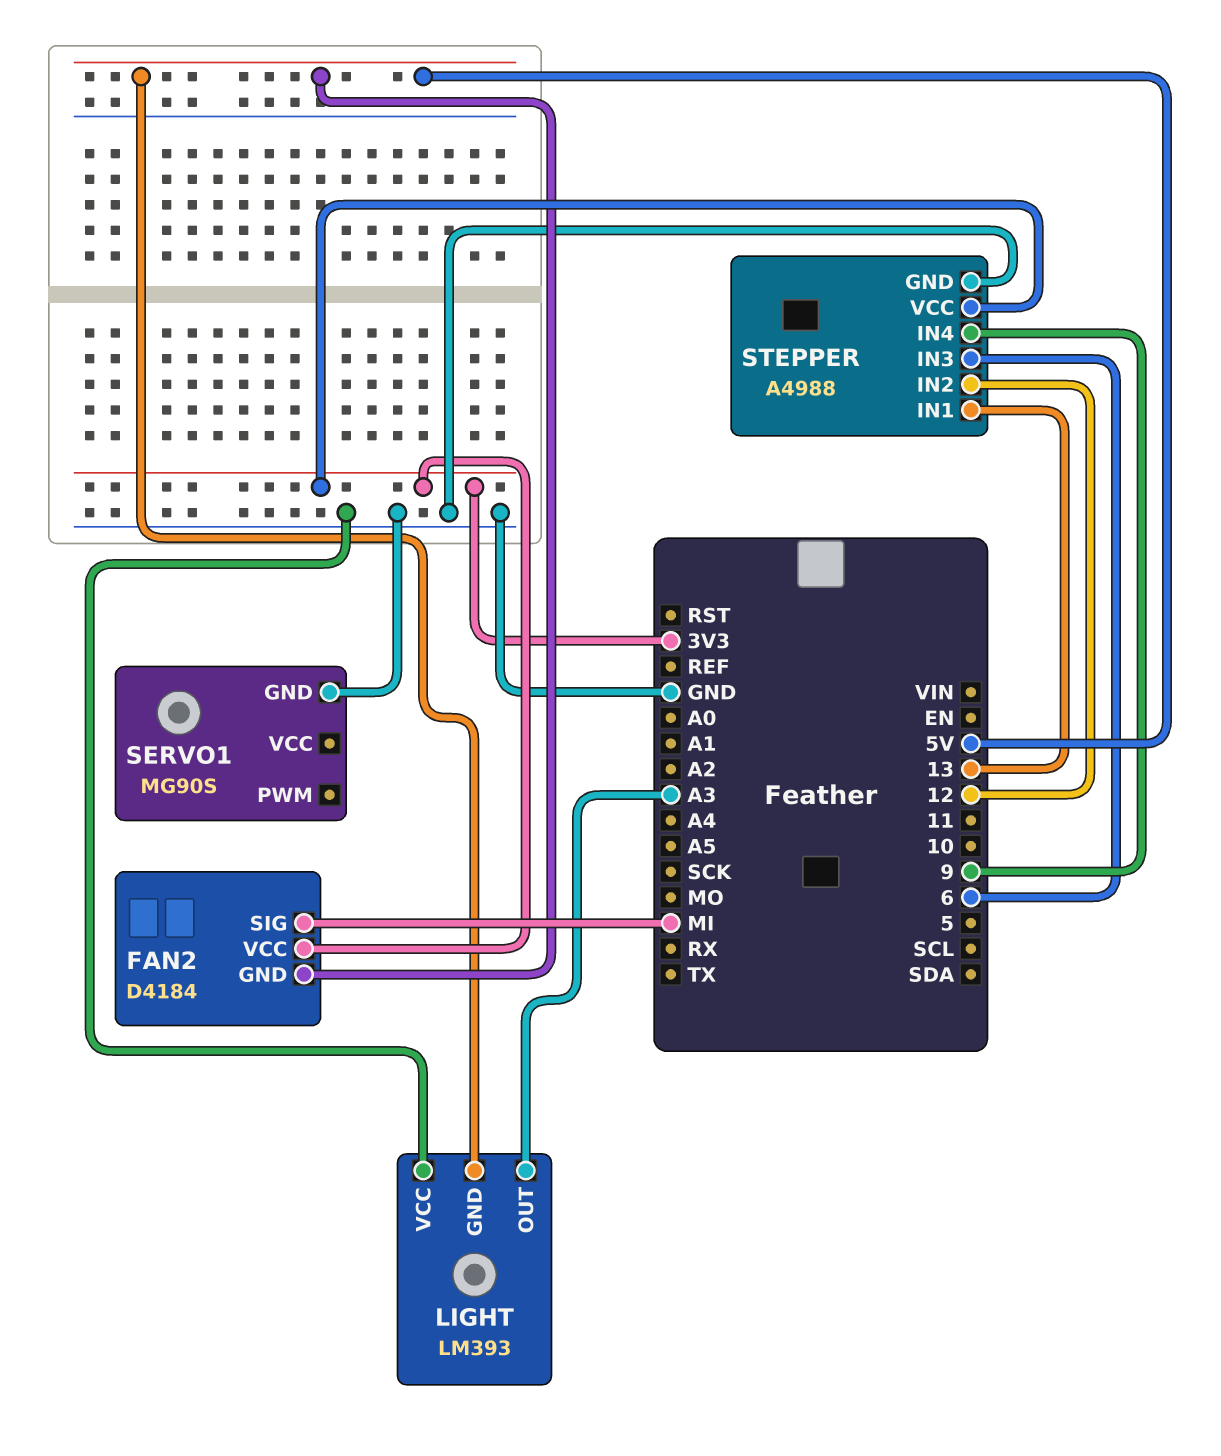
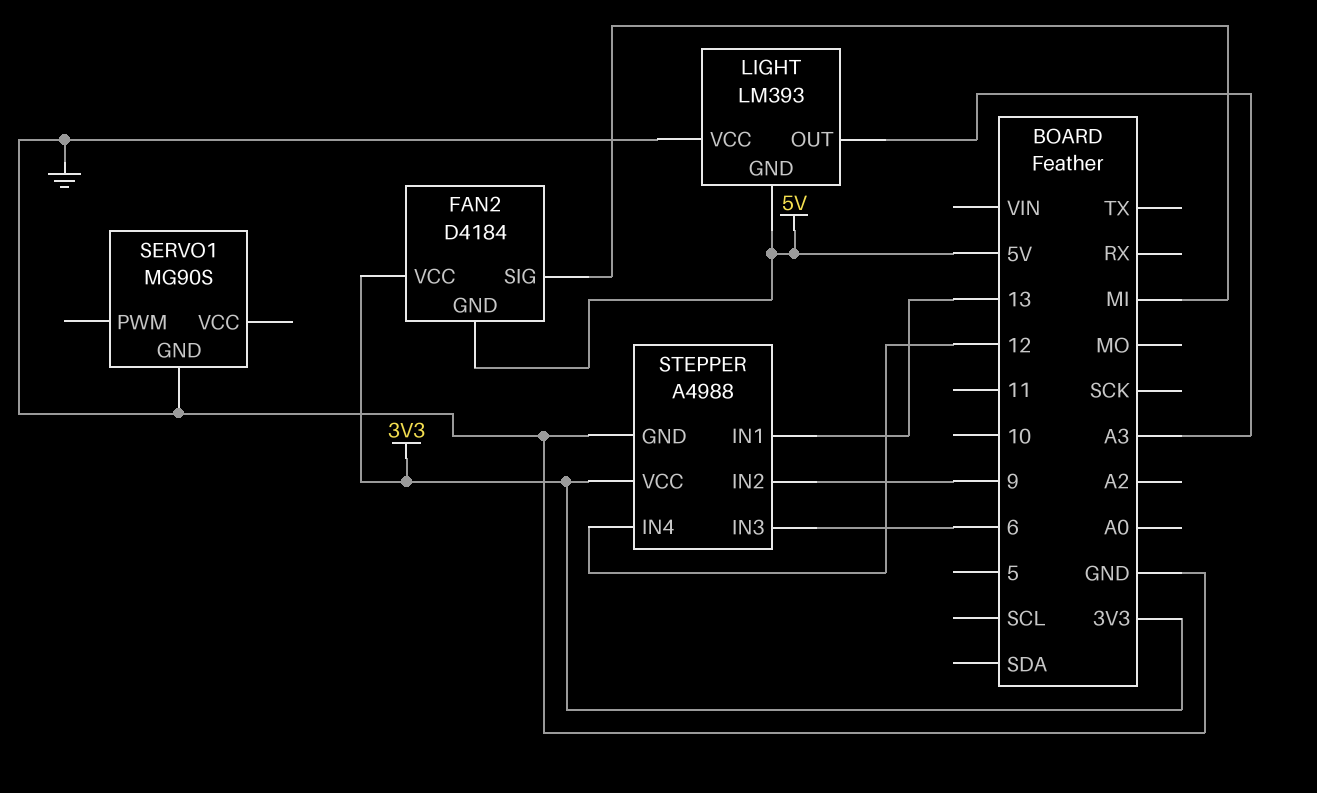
STEPPER pin IN2: 12 -> 9
STEPPER pin IN4: 9 -> 12

